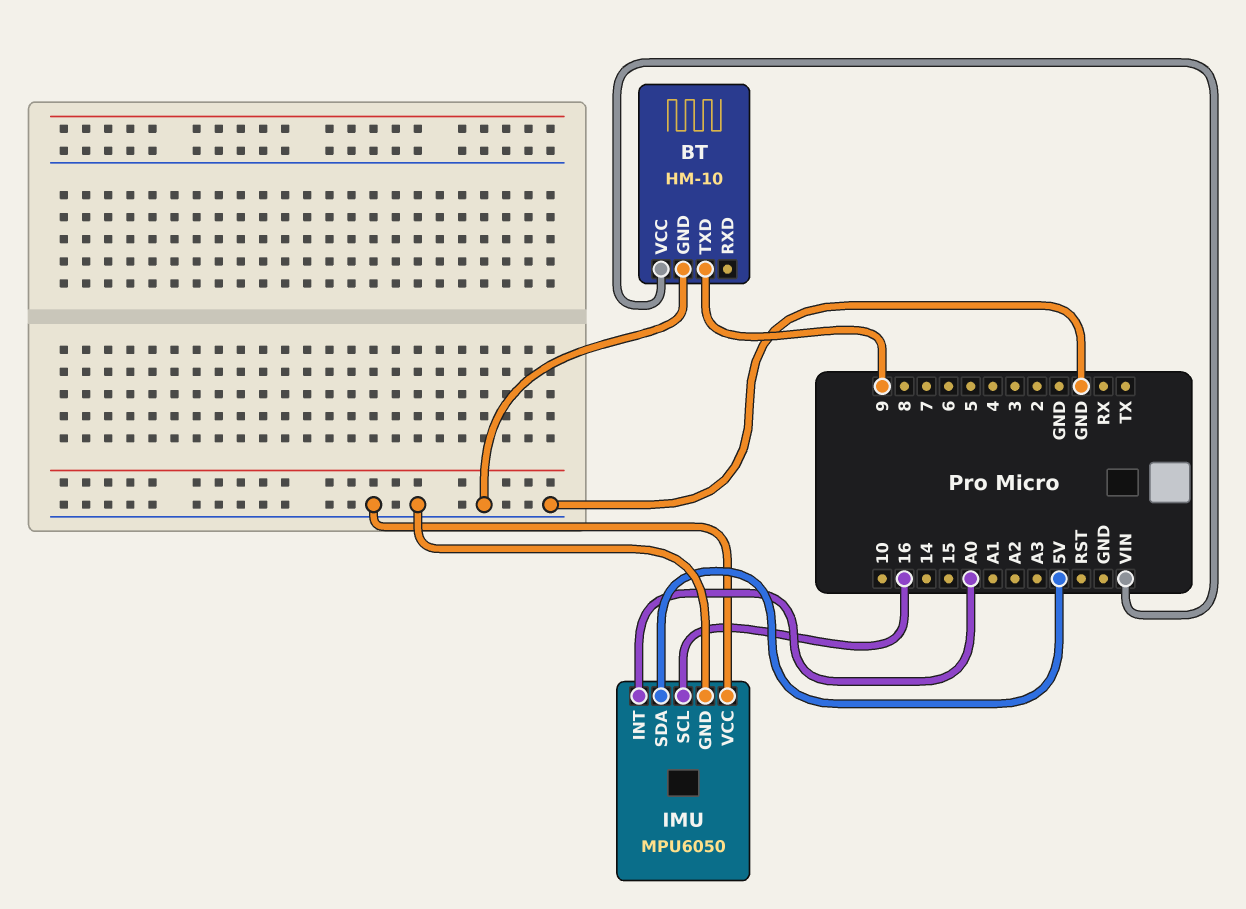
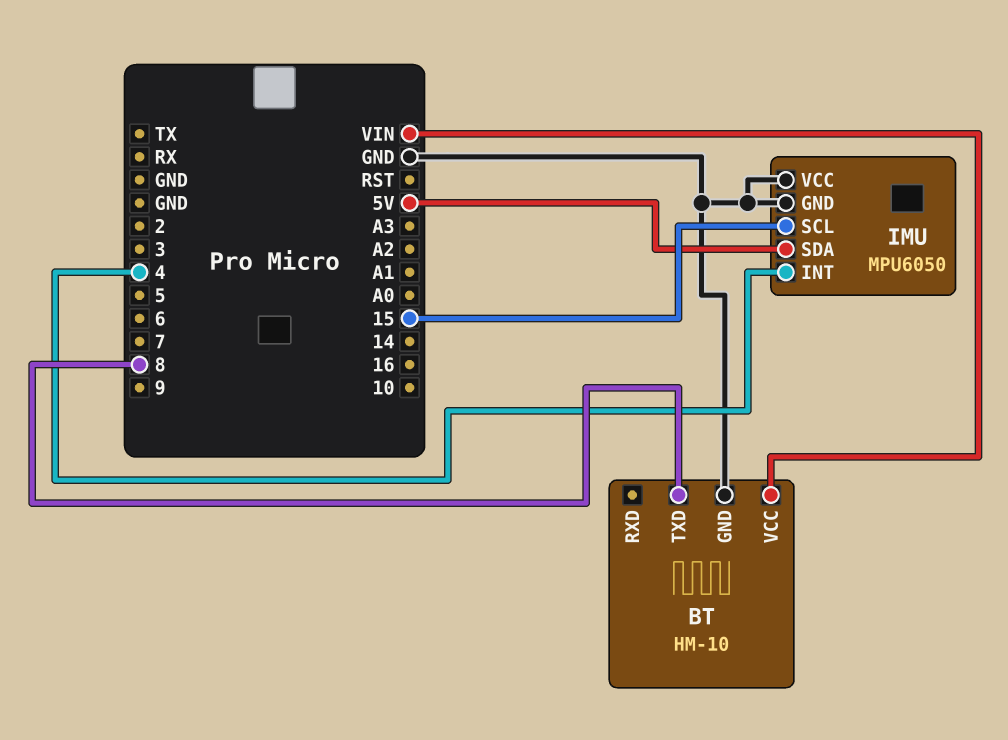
BT pin TXD: 9 -> 8
IMU pin INT: A0 -> 4
IMU pin SCL: 16 -> 15

